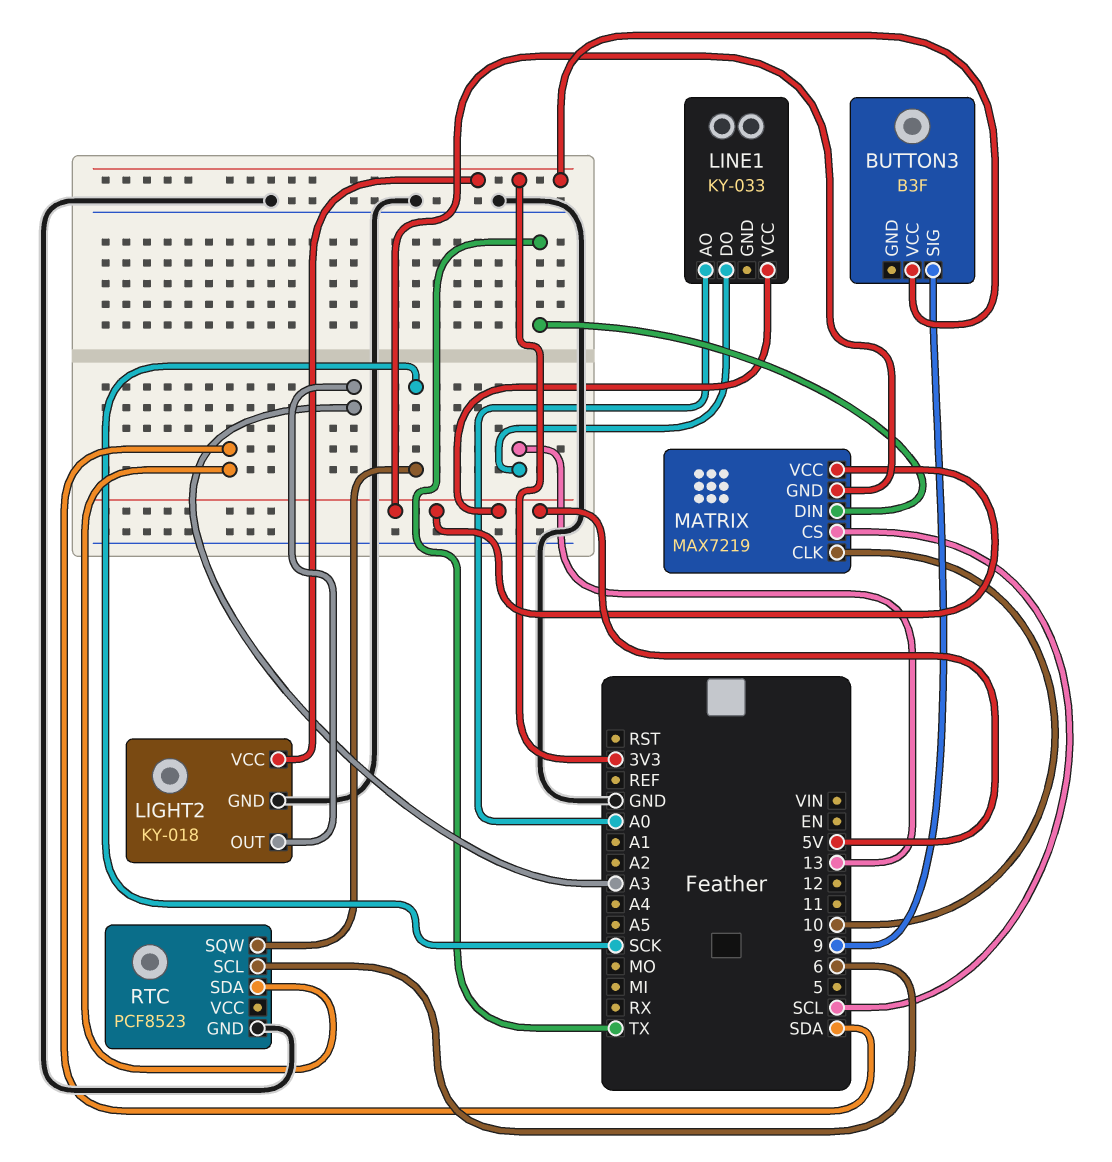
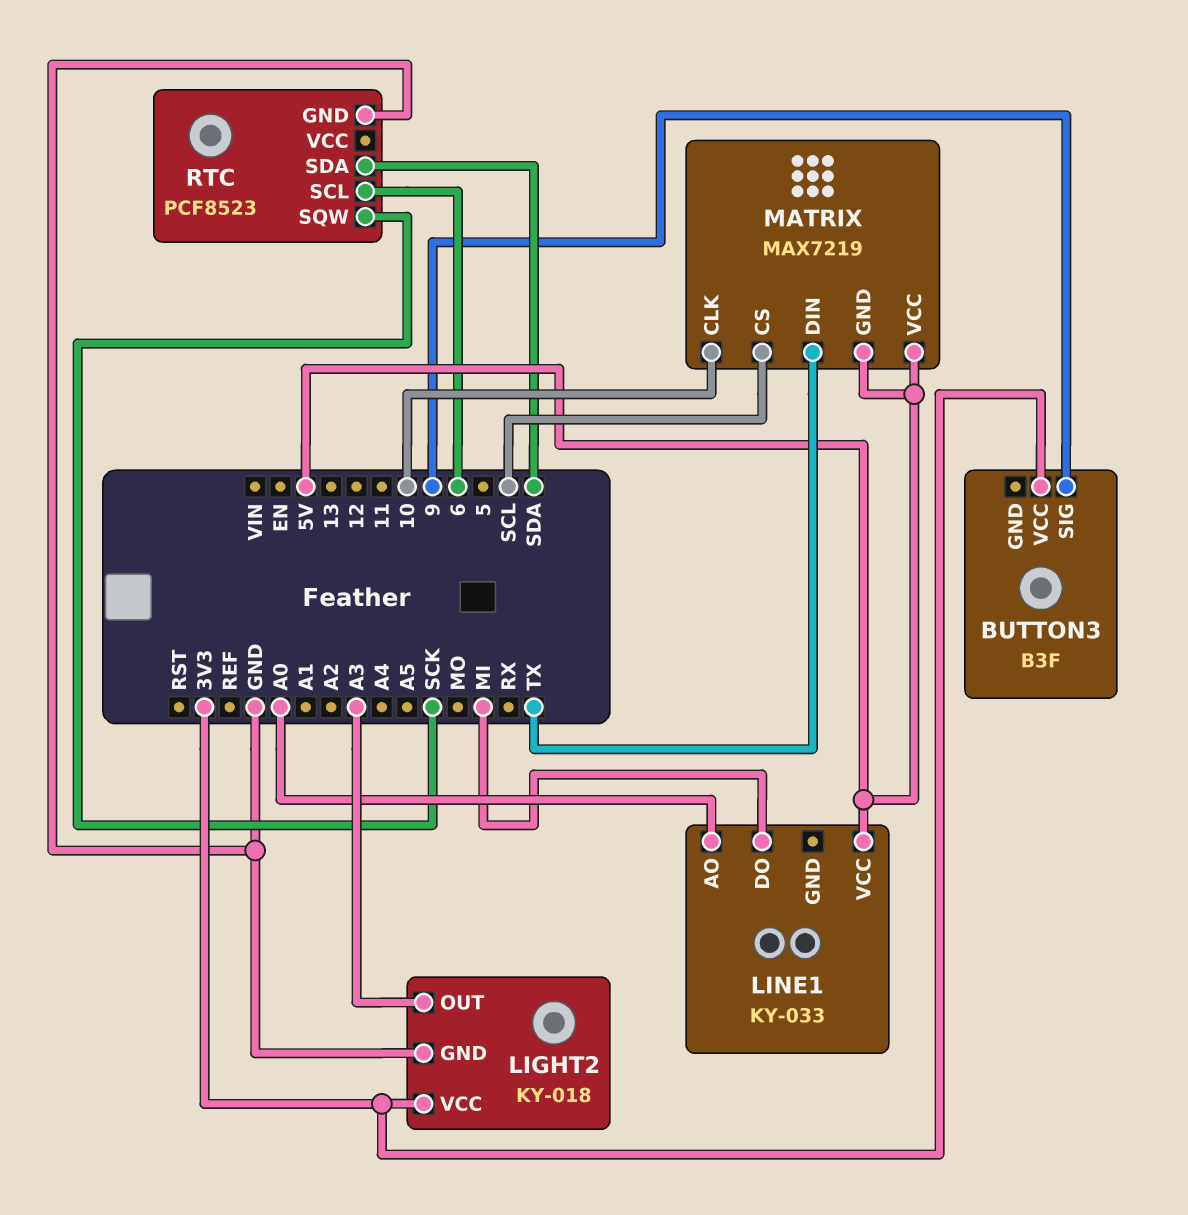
LINE1 pin DO: 13 -> MI

